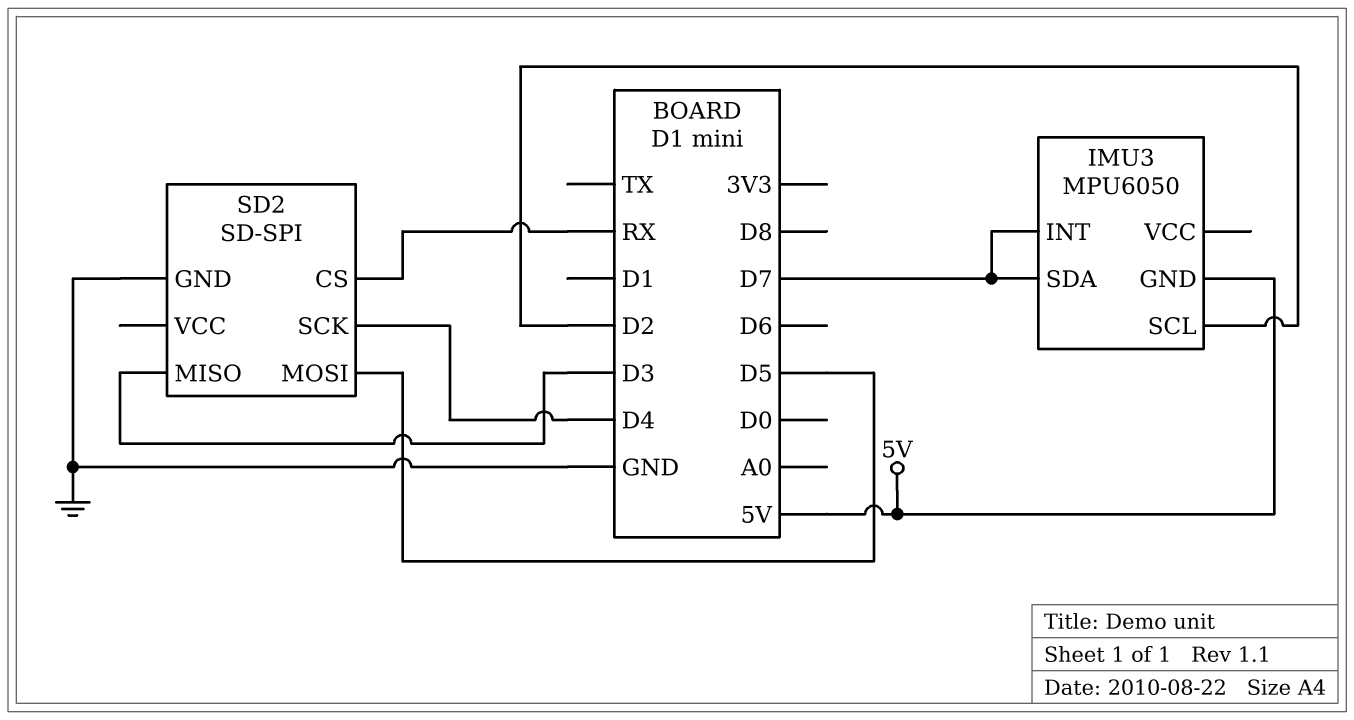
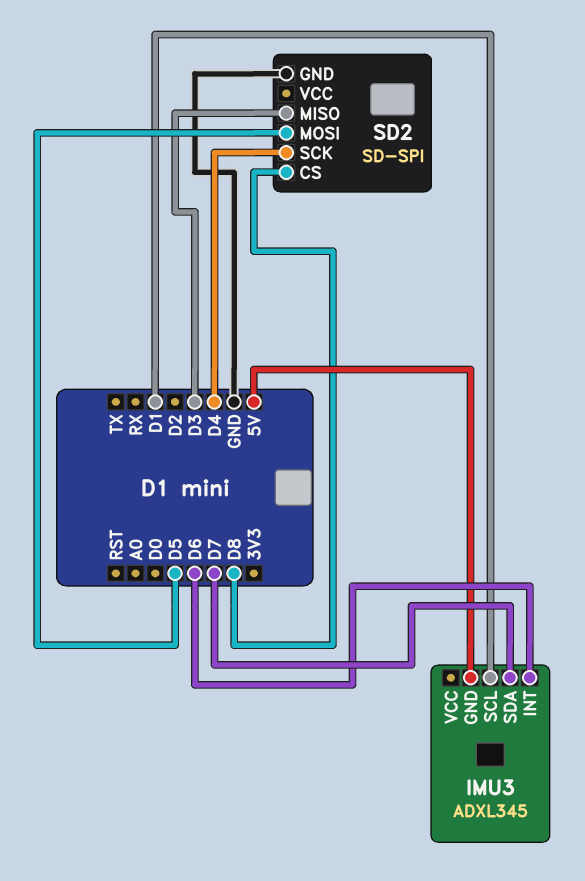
IMU3: MPU6050 -> ADXL345
IMU3 pin INT: D7 -> D6
IMU3 pin SCL: D2 -> D1
SD2 pin CS: RX -> D8

